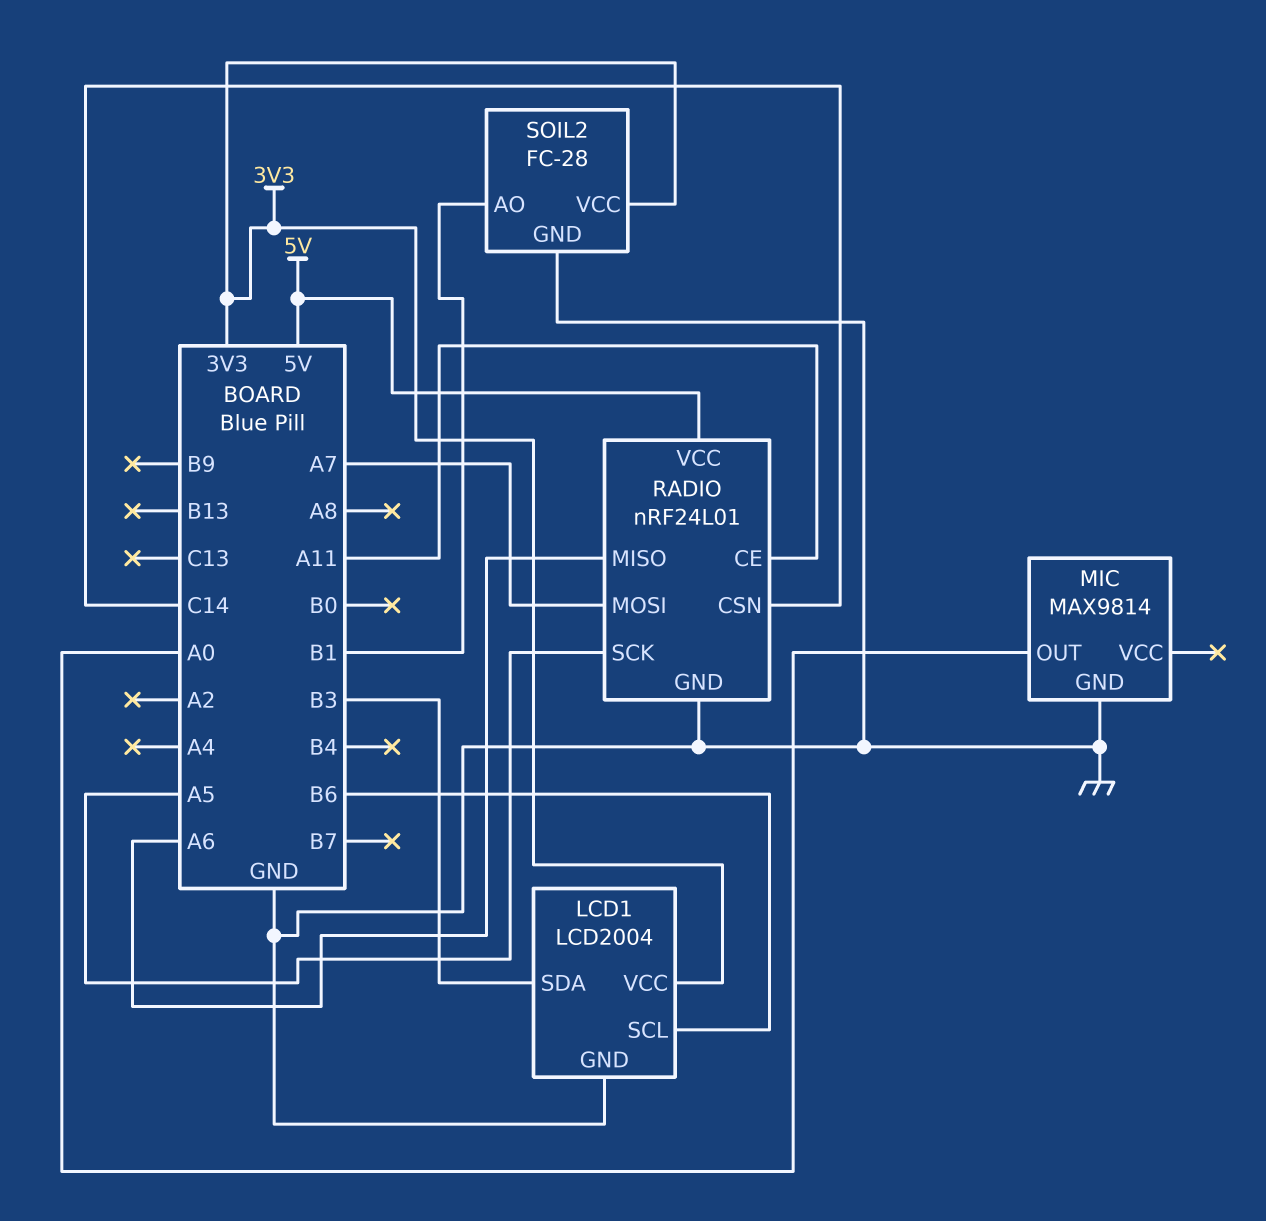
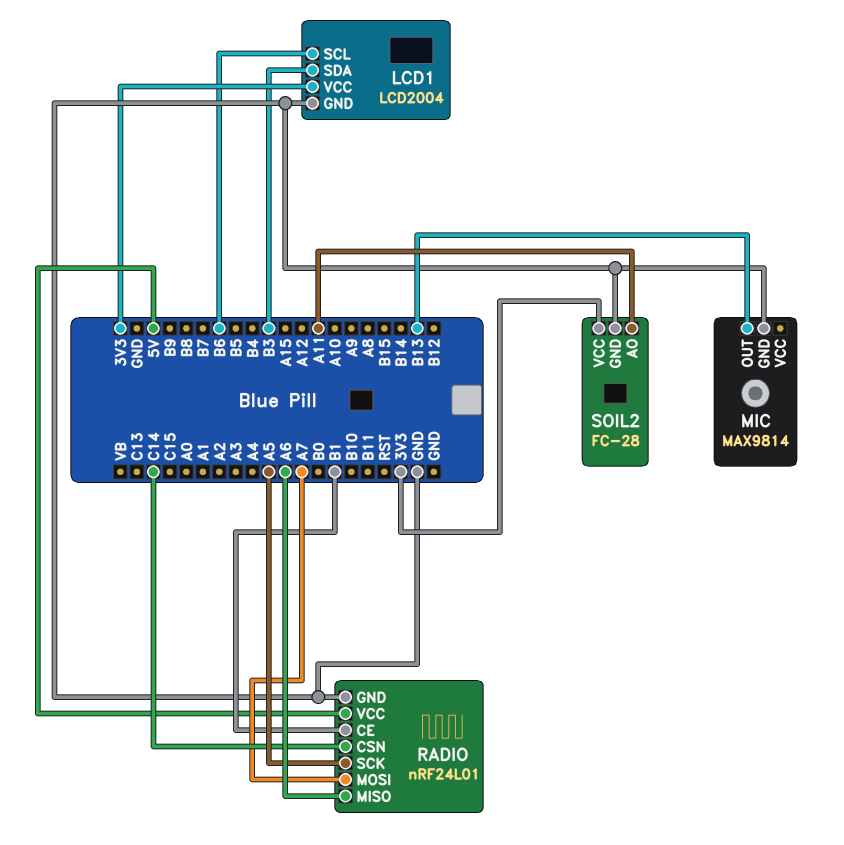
MIC pin OUT: A0 -> B13
RADIO pin CE: A11 -> B1
SOIL2 pin AO: B1 -> A11

